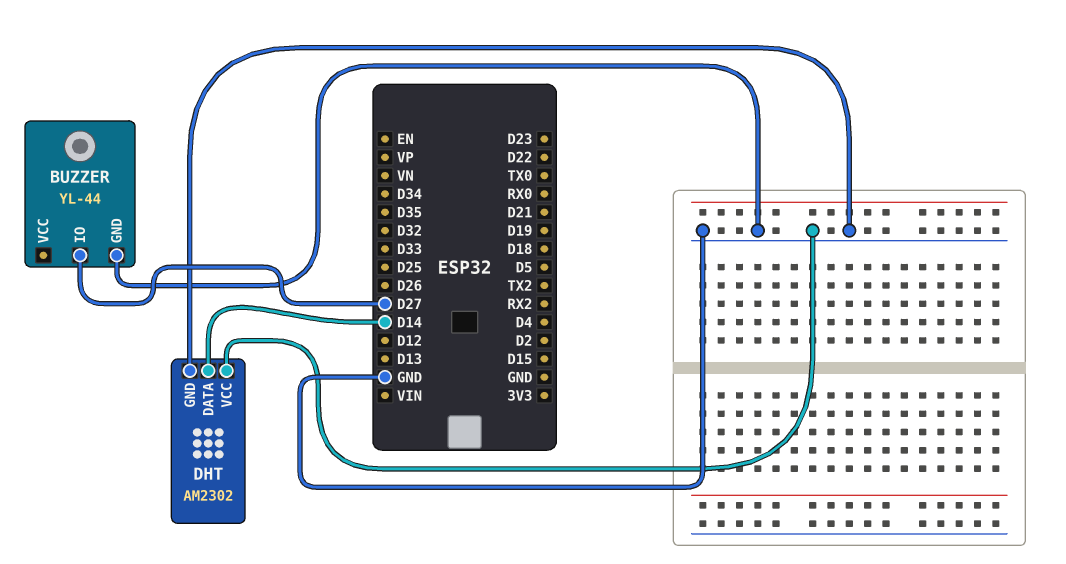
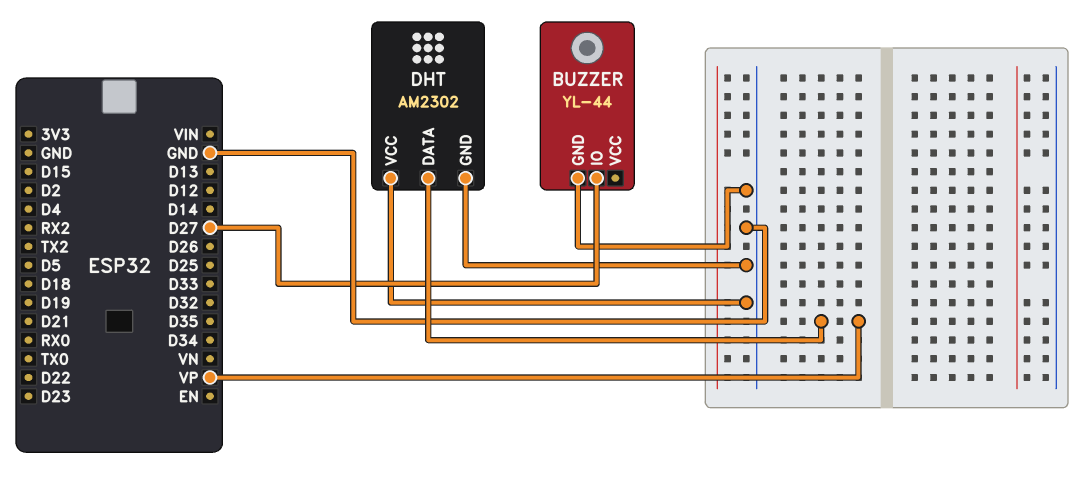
DHT pin DATA: D14 -> VP

